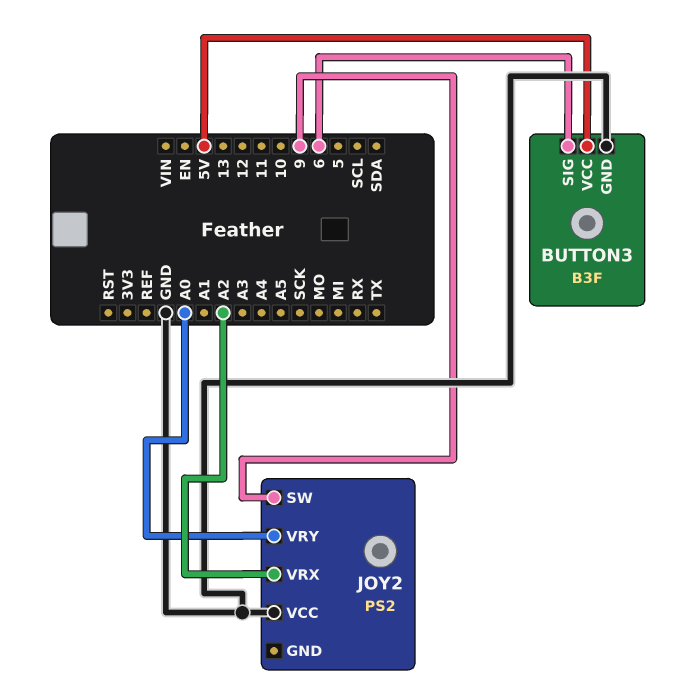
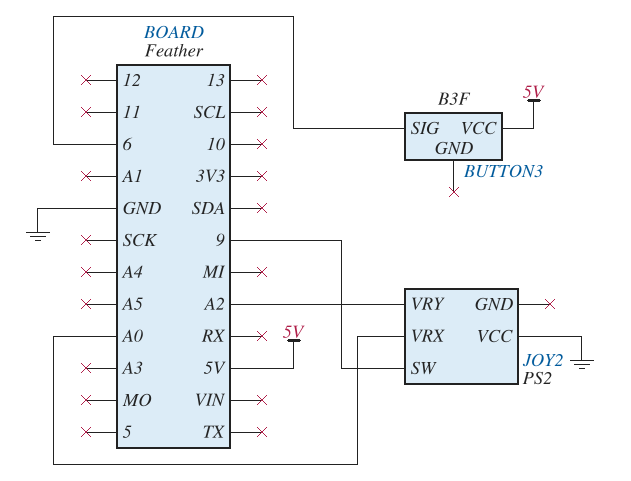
BUTTON3 pin GND: GND -> none
JOY2 pin VRX: A2 -> A0
JOY2 pin VRY: A0 -> A2

